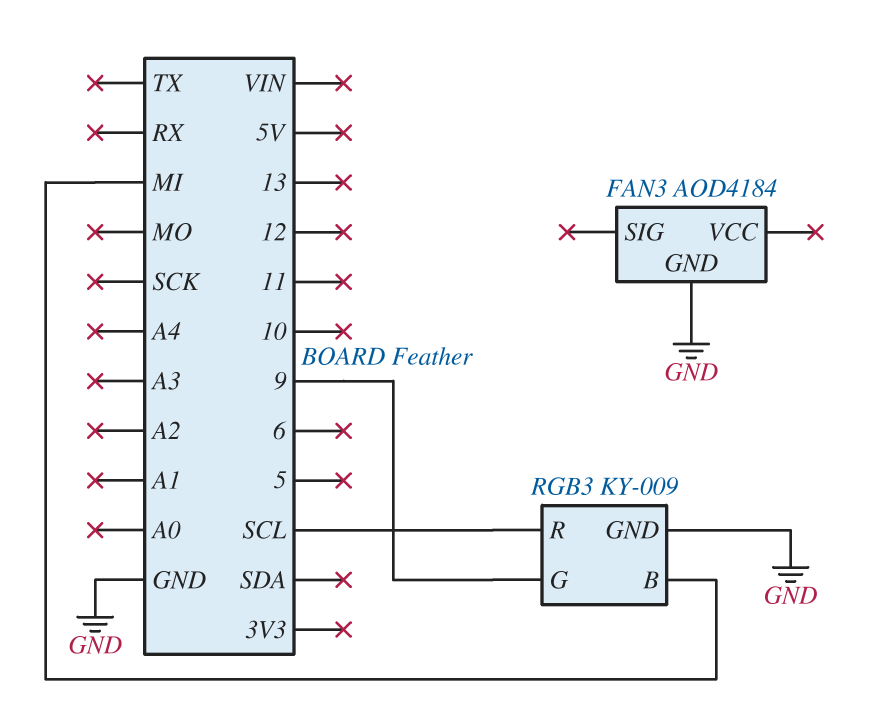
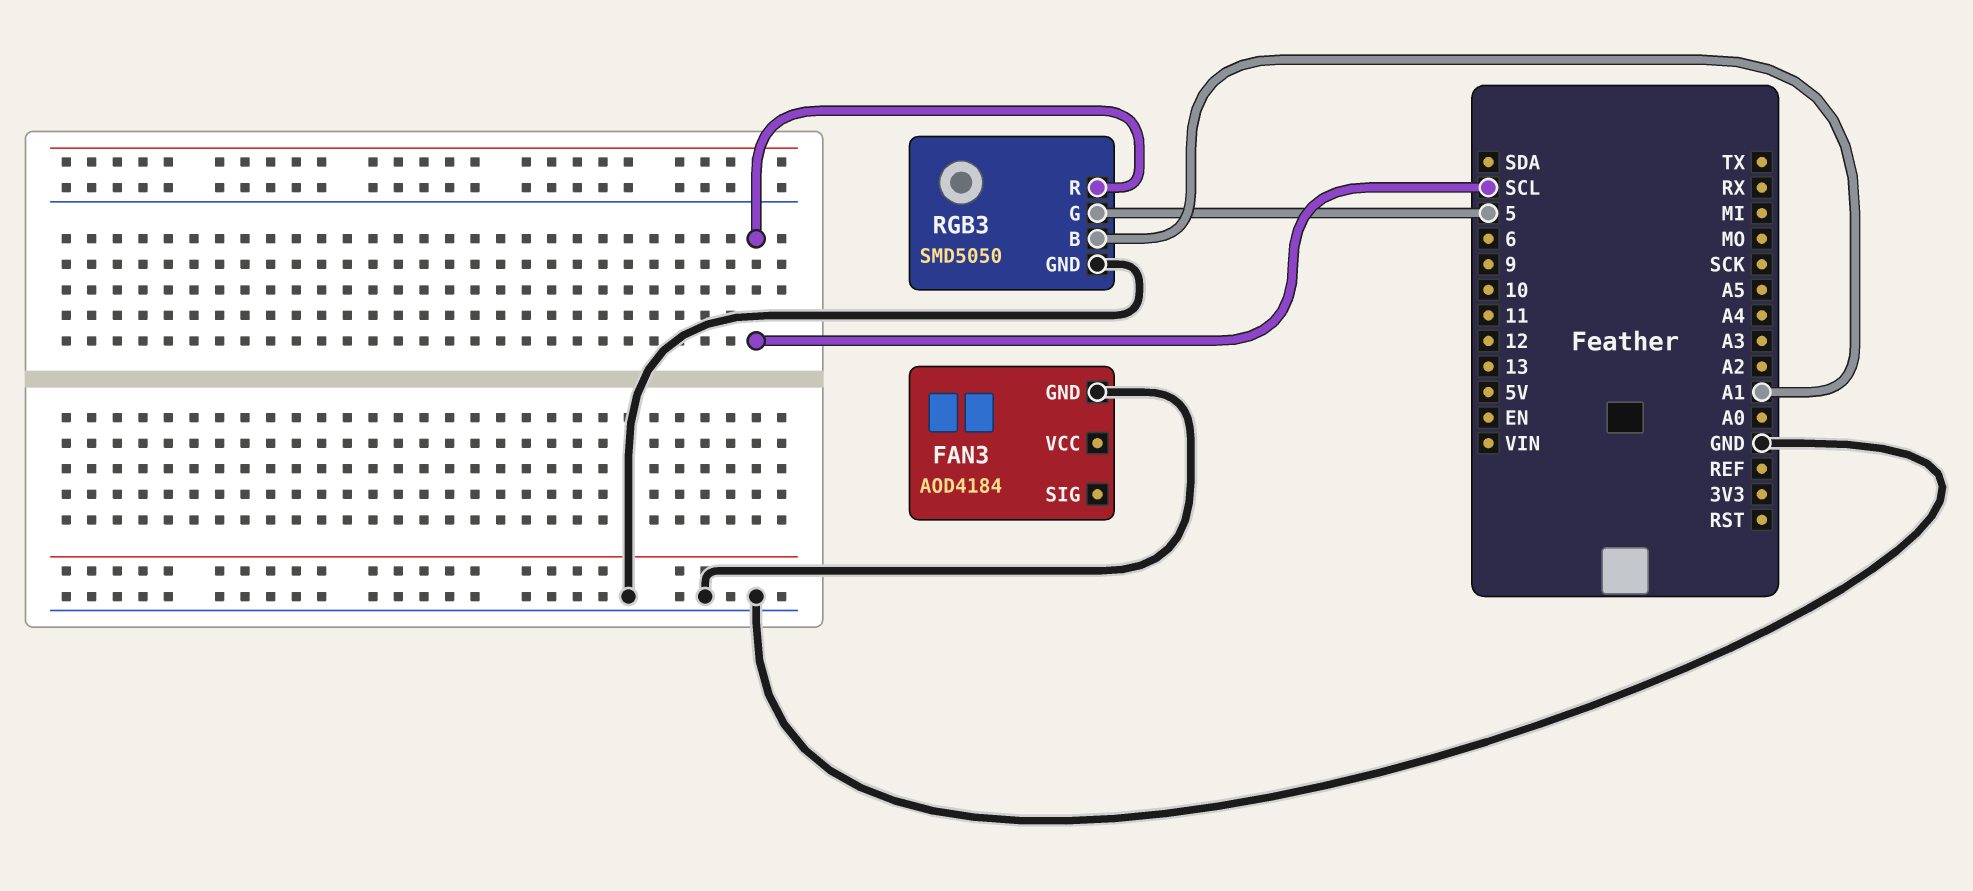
RGB3: KY-009 -> SMD5050
RGB3 pin B: MI -> A1
RGB3 pin G: 9 -> 5

